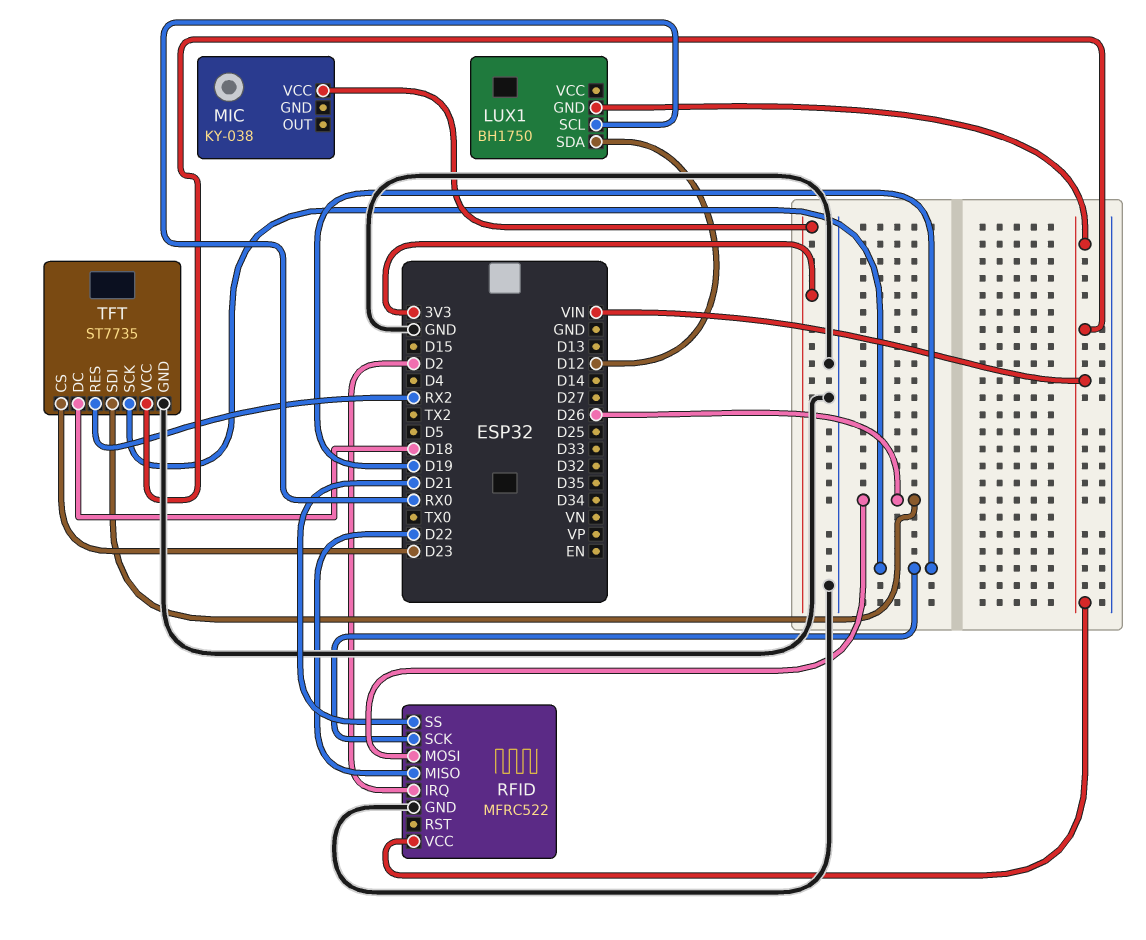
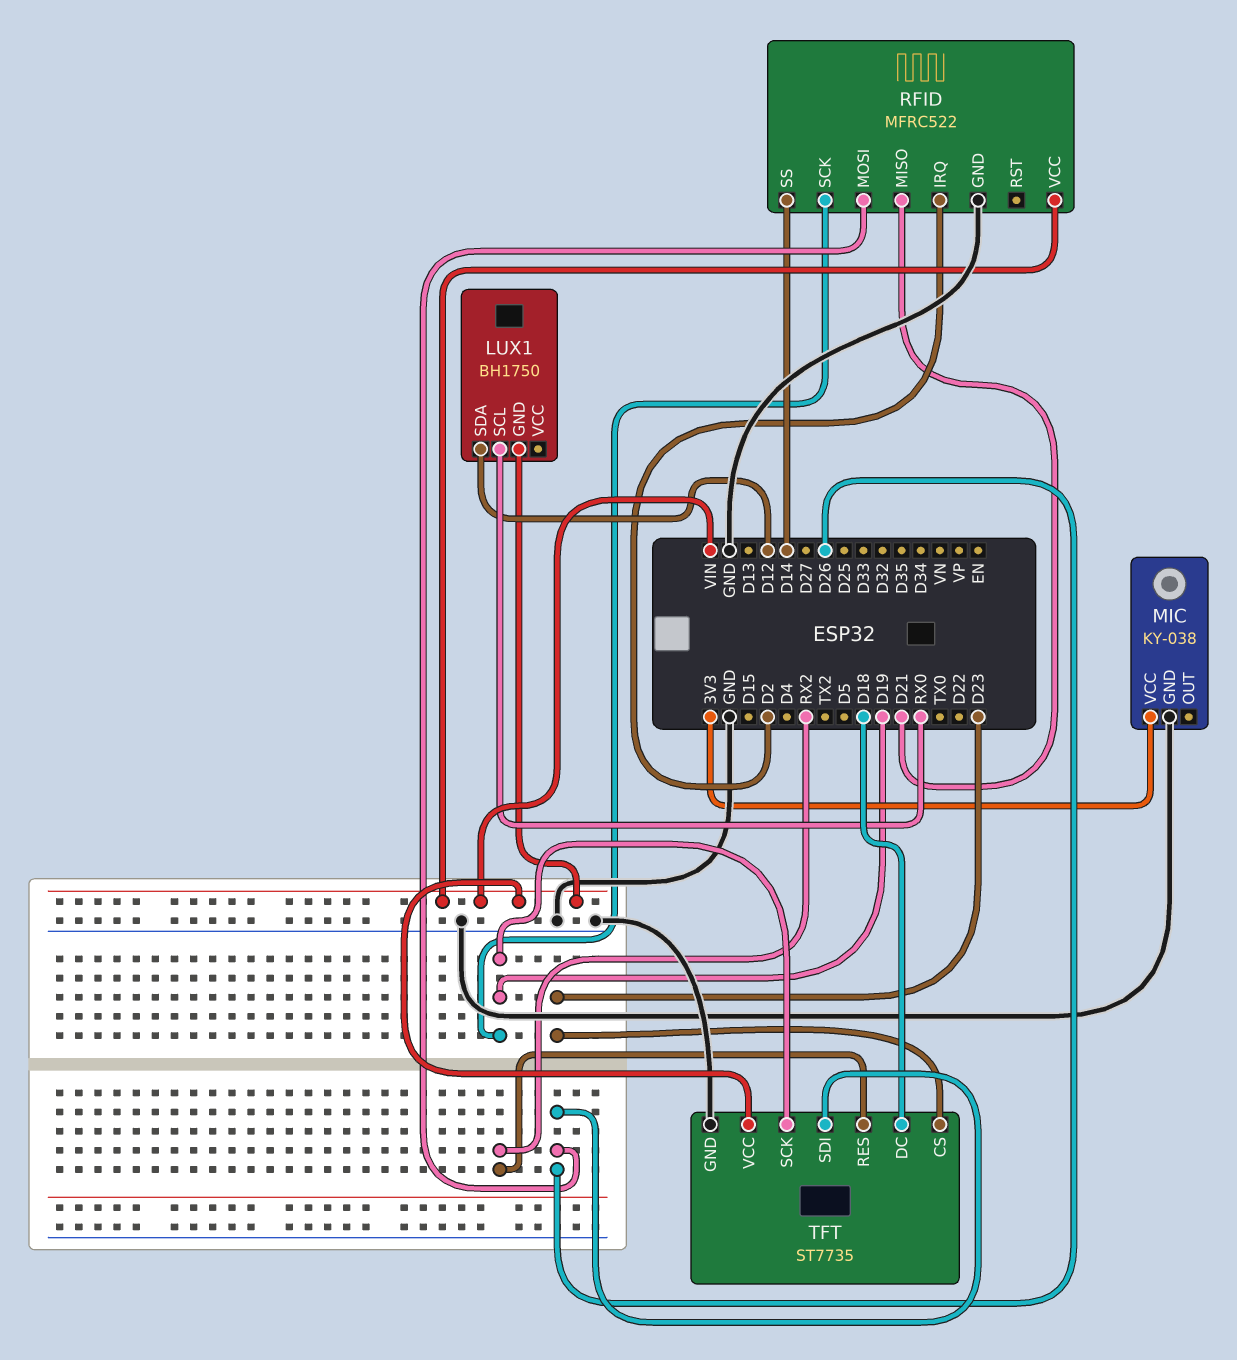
MIC pin GND: none -> GND
RFID pin MISO: D22 -> D21
RFID pin SS: D21 -> D14

